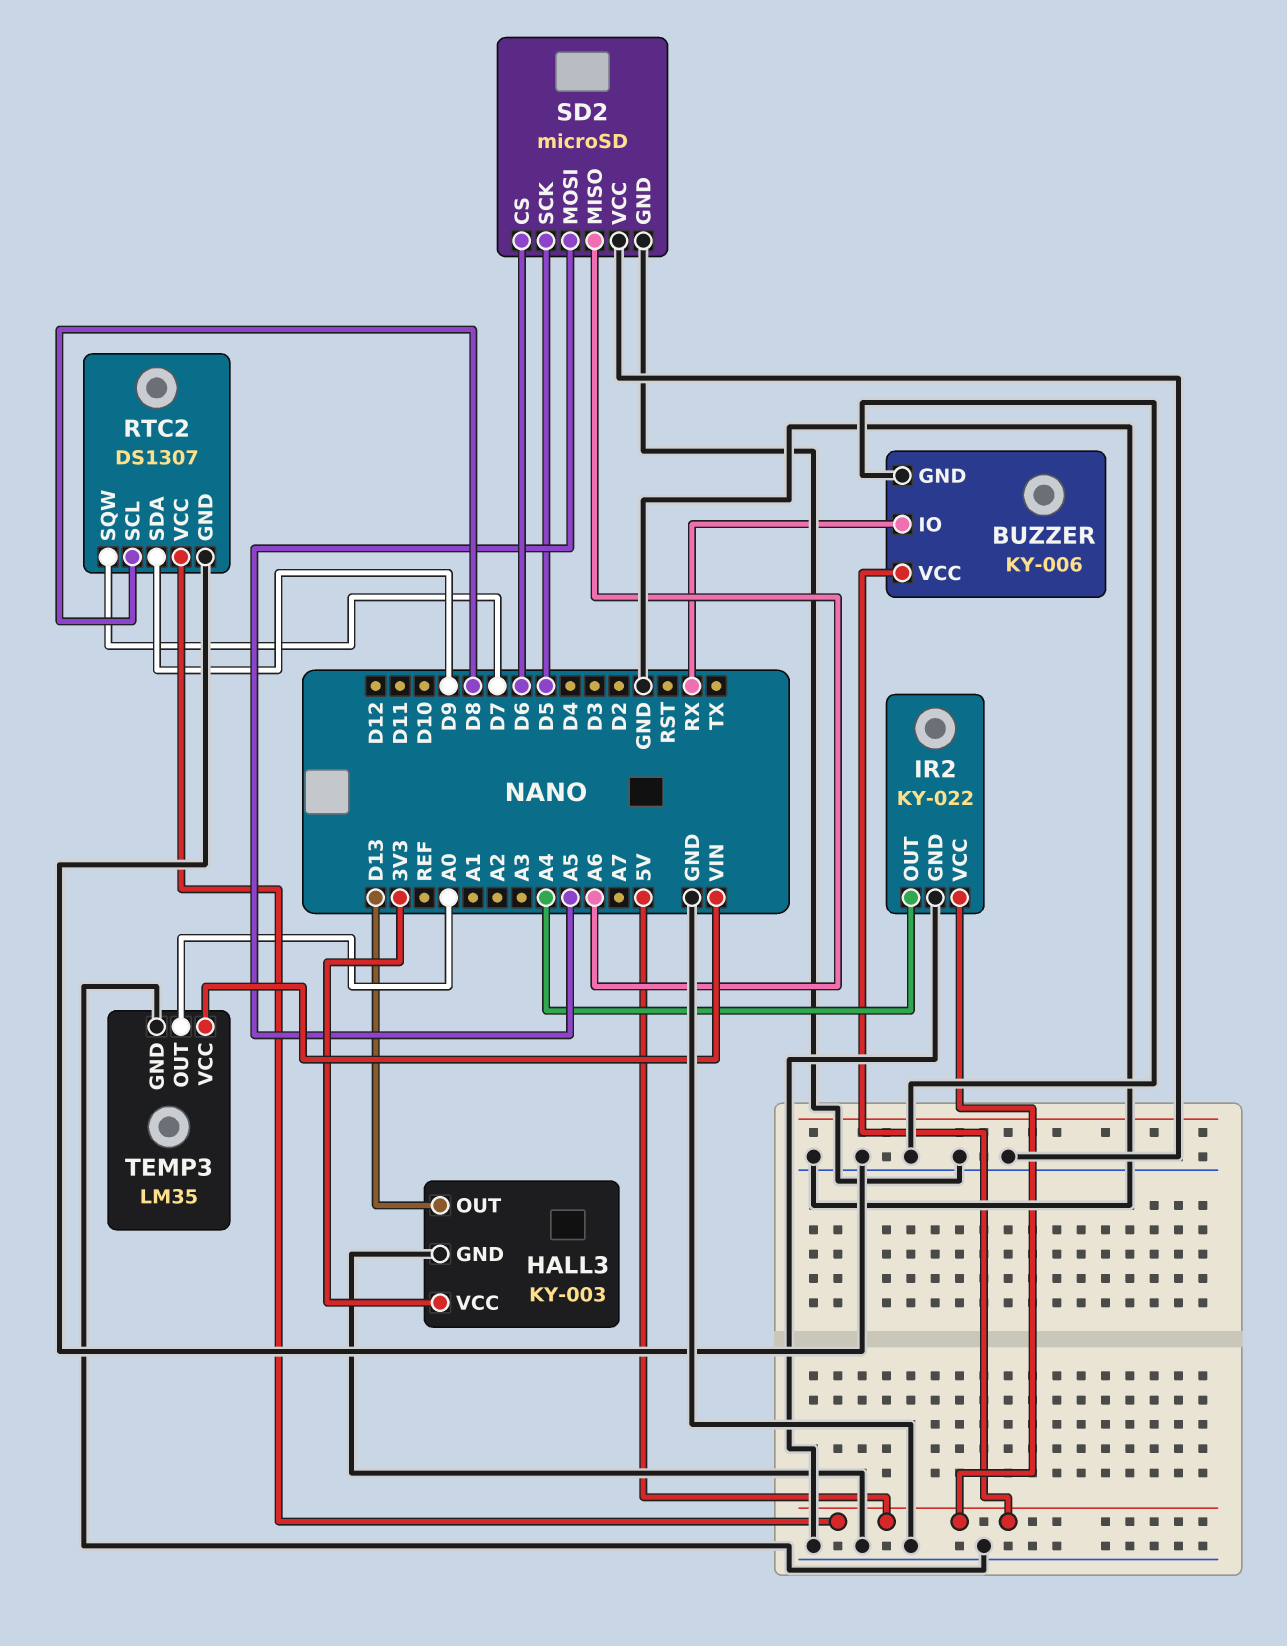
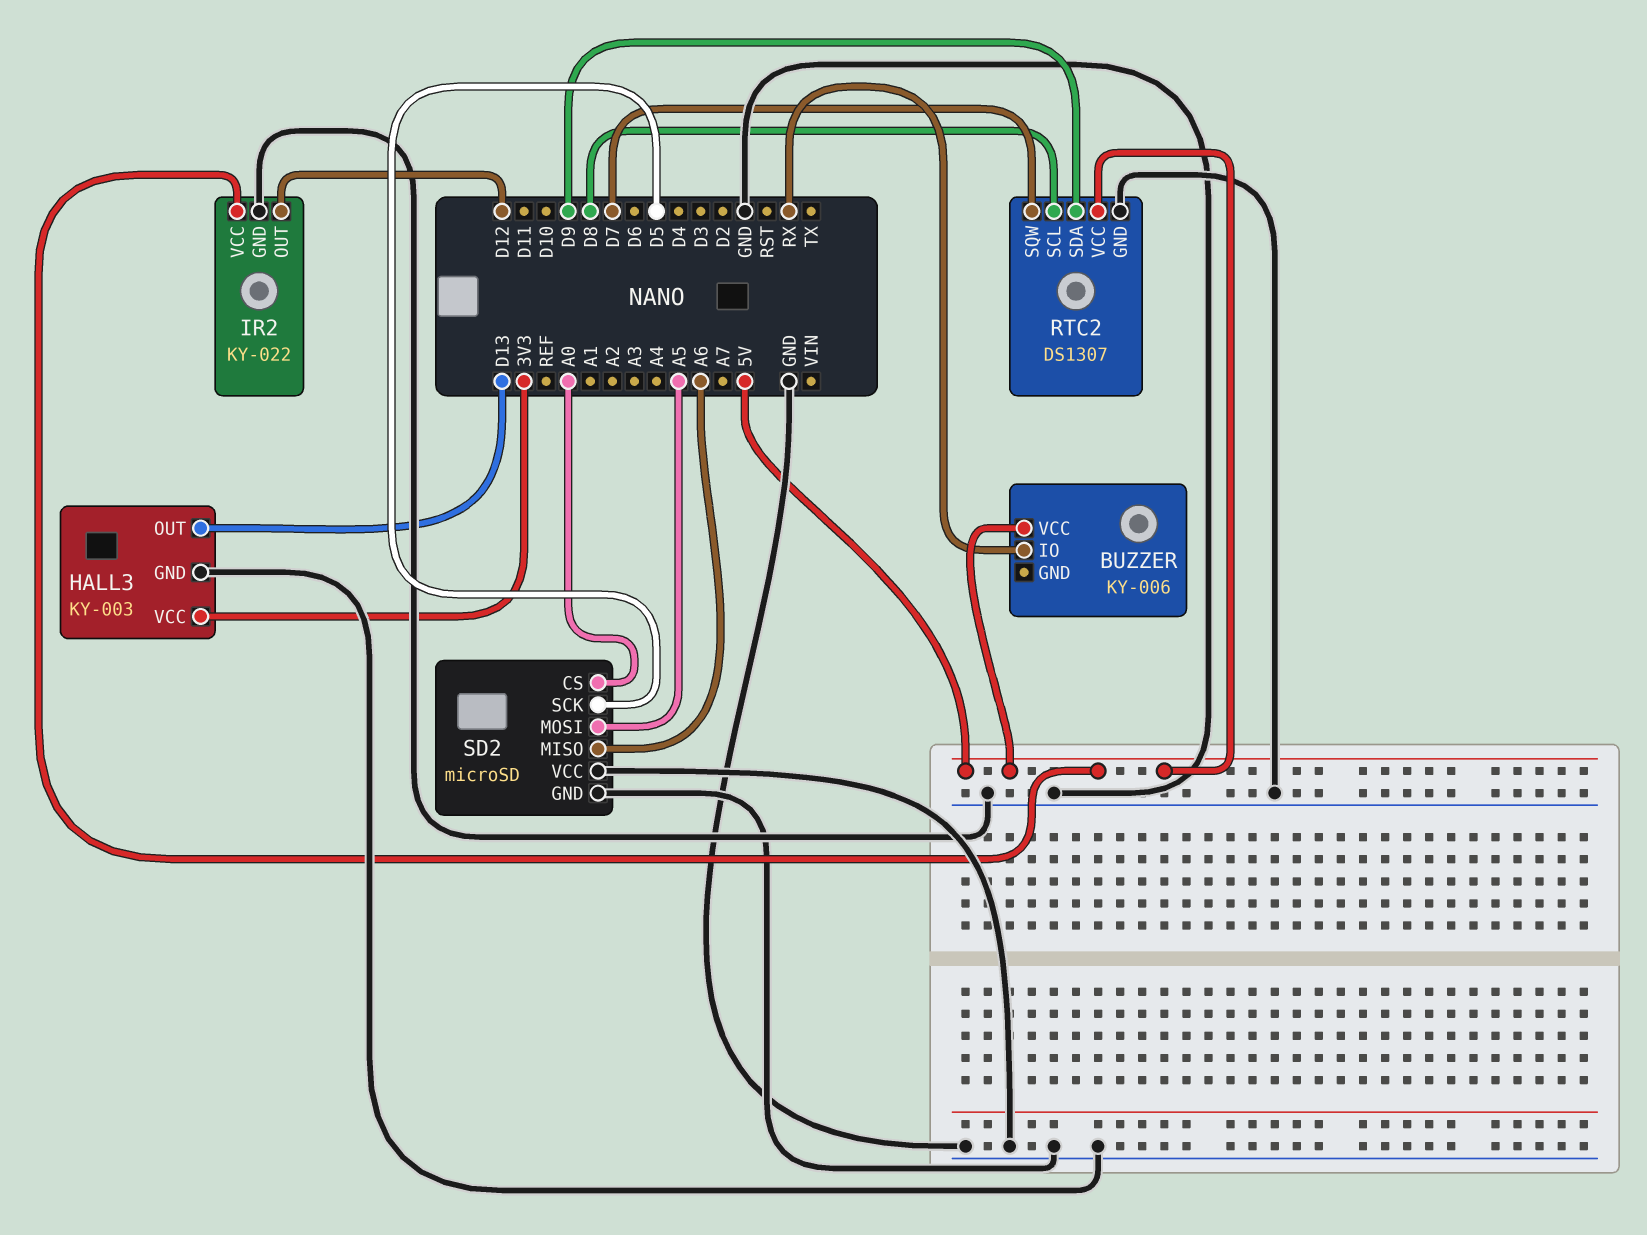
BUZZER pin GND: GND -> none
IR2 pin OUT: A4 -> D12
SD2 pin CS: D6 -> A0
TEMP3: LM35 -> none
TEMP3 pin GND: GND -> none
TEMP3 pin OUT: A0 -> none
TEMP3 pin VCC: VIN -> none

